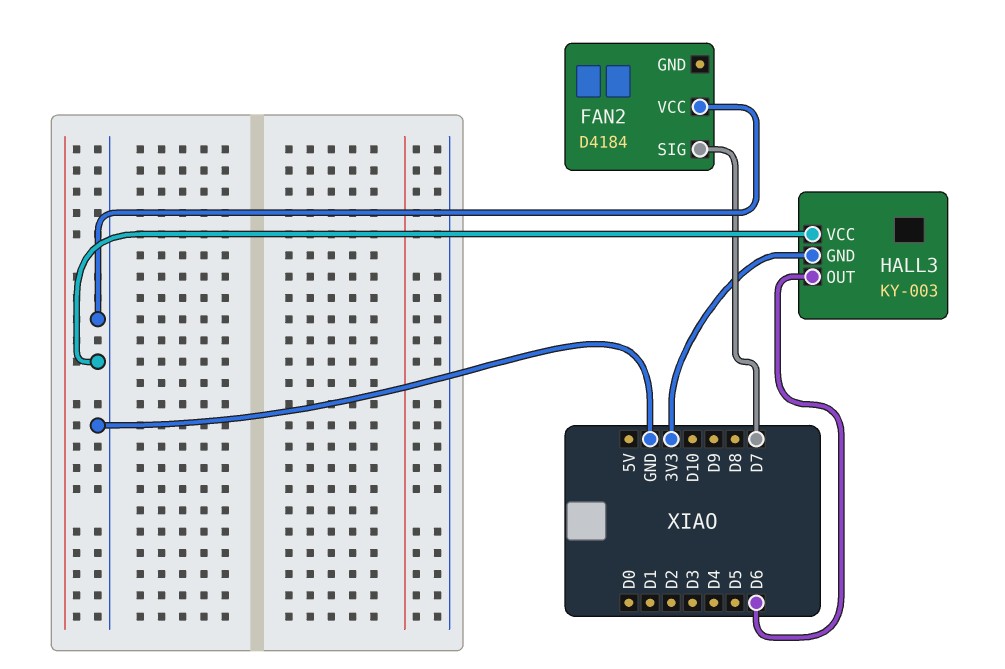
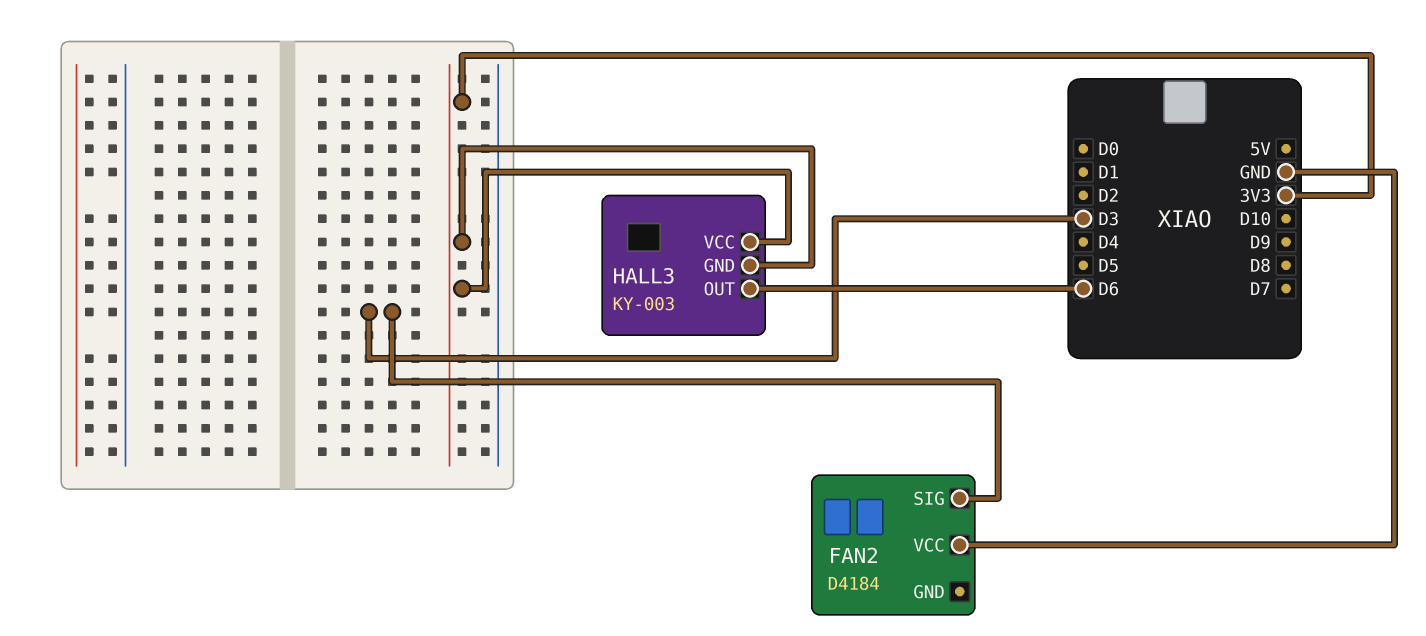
FAN2 pin SIG: D7 -> D3
HALL3 pin VCC: GND -> 3V3

